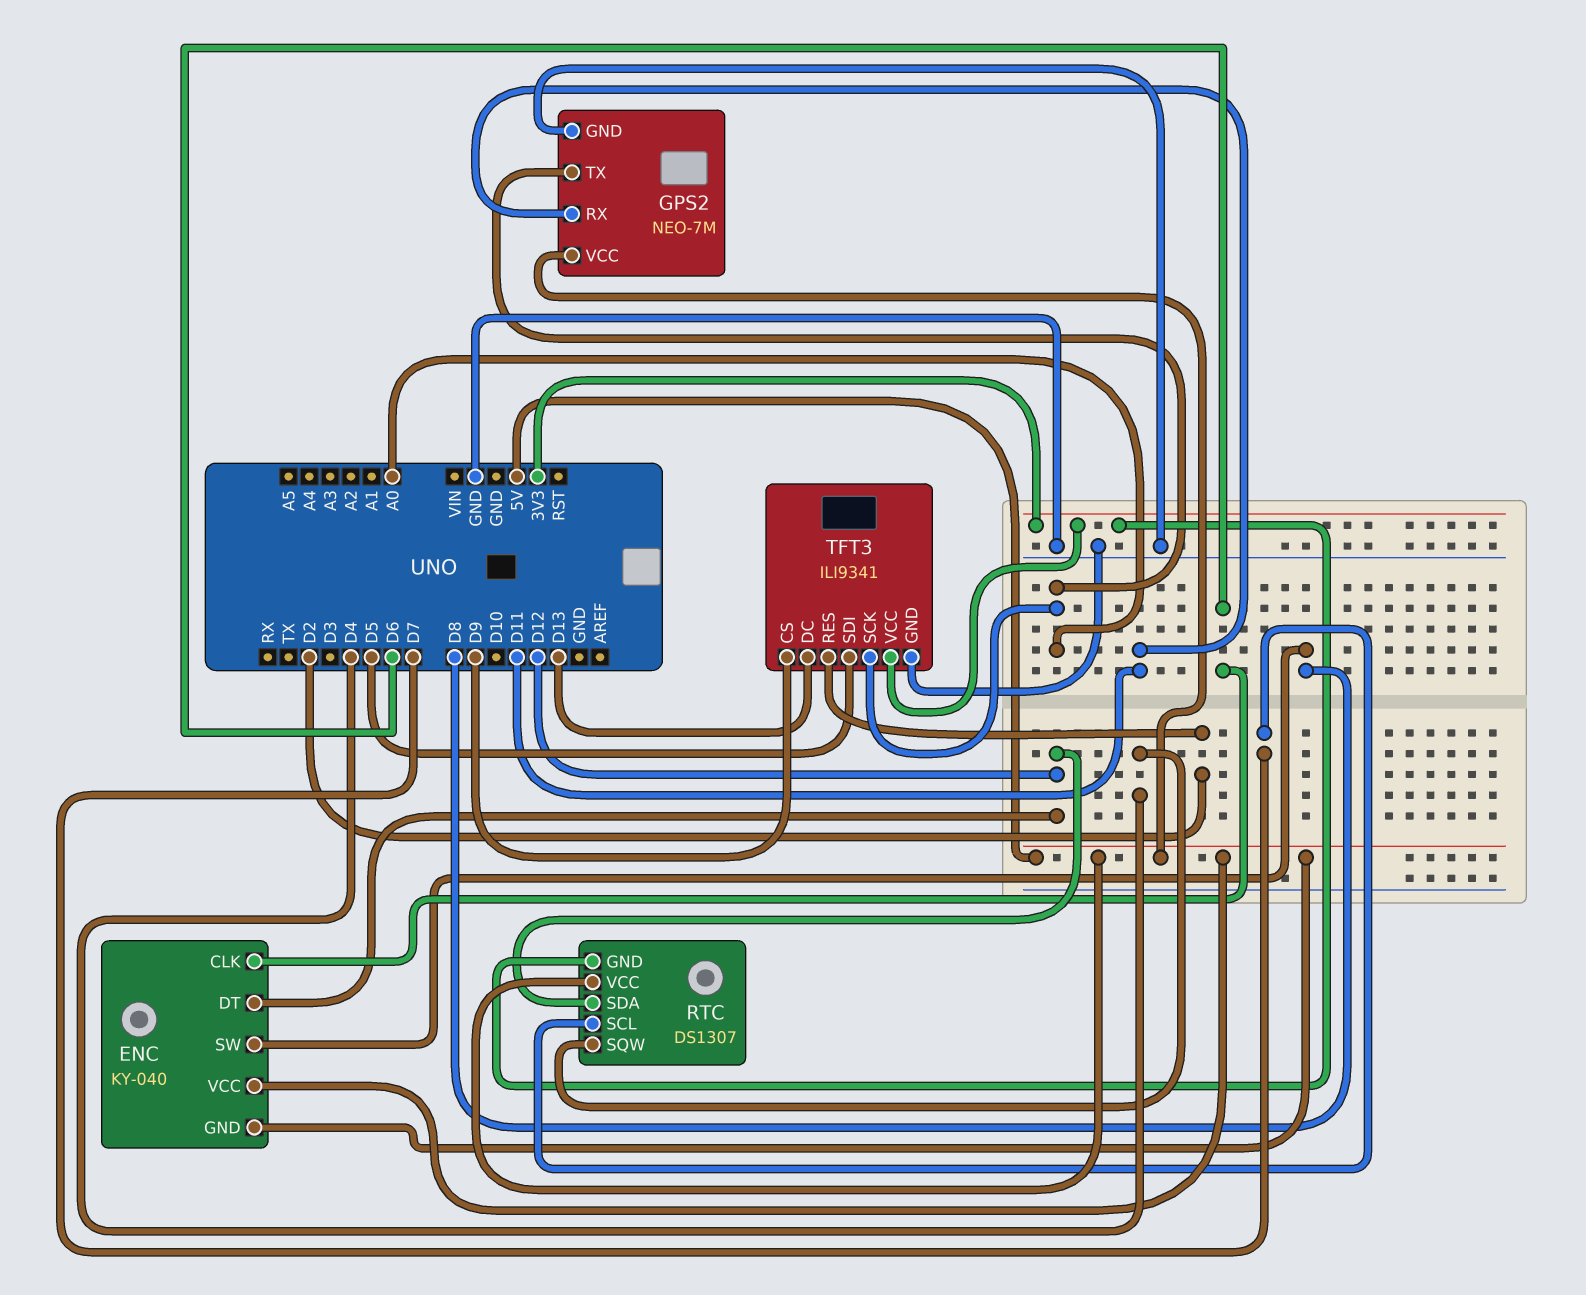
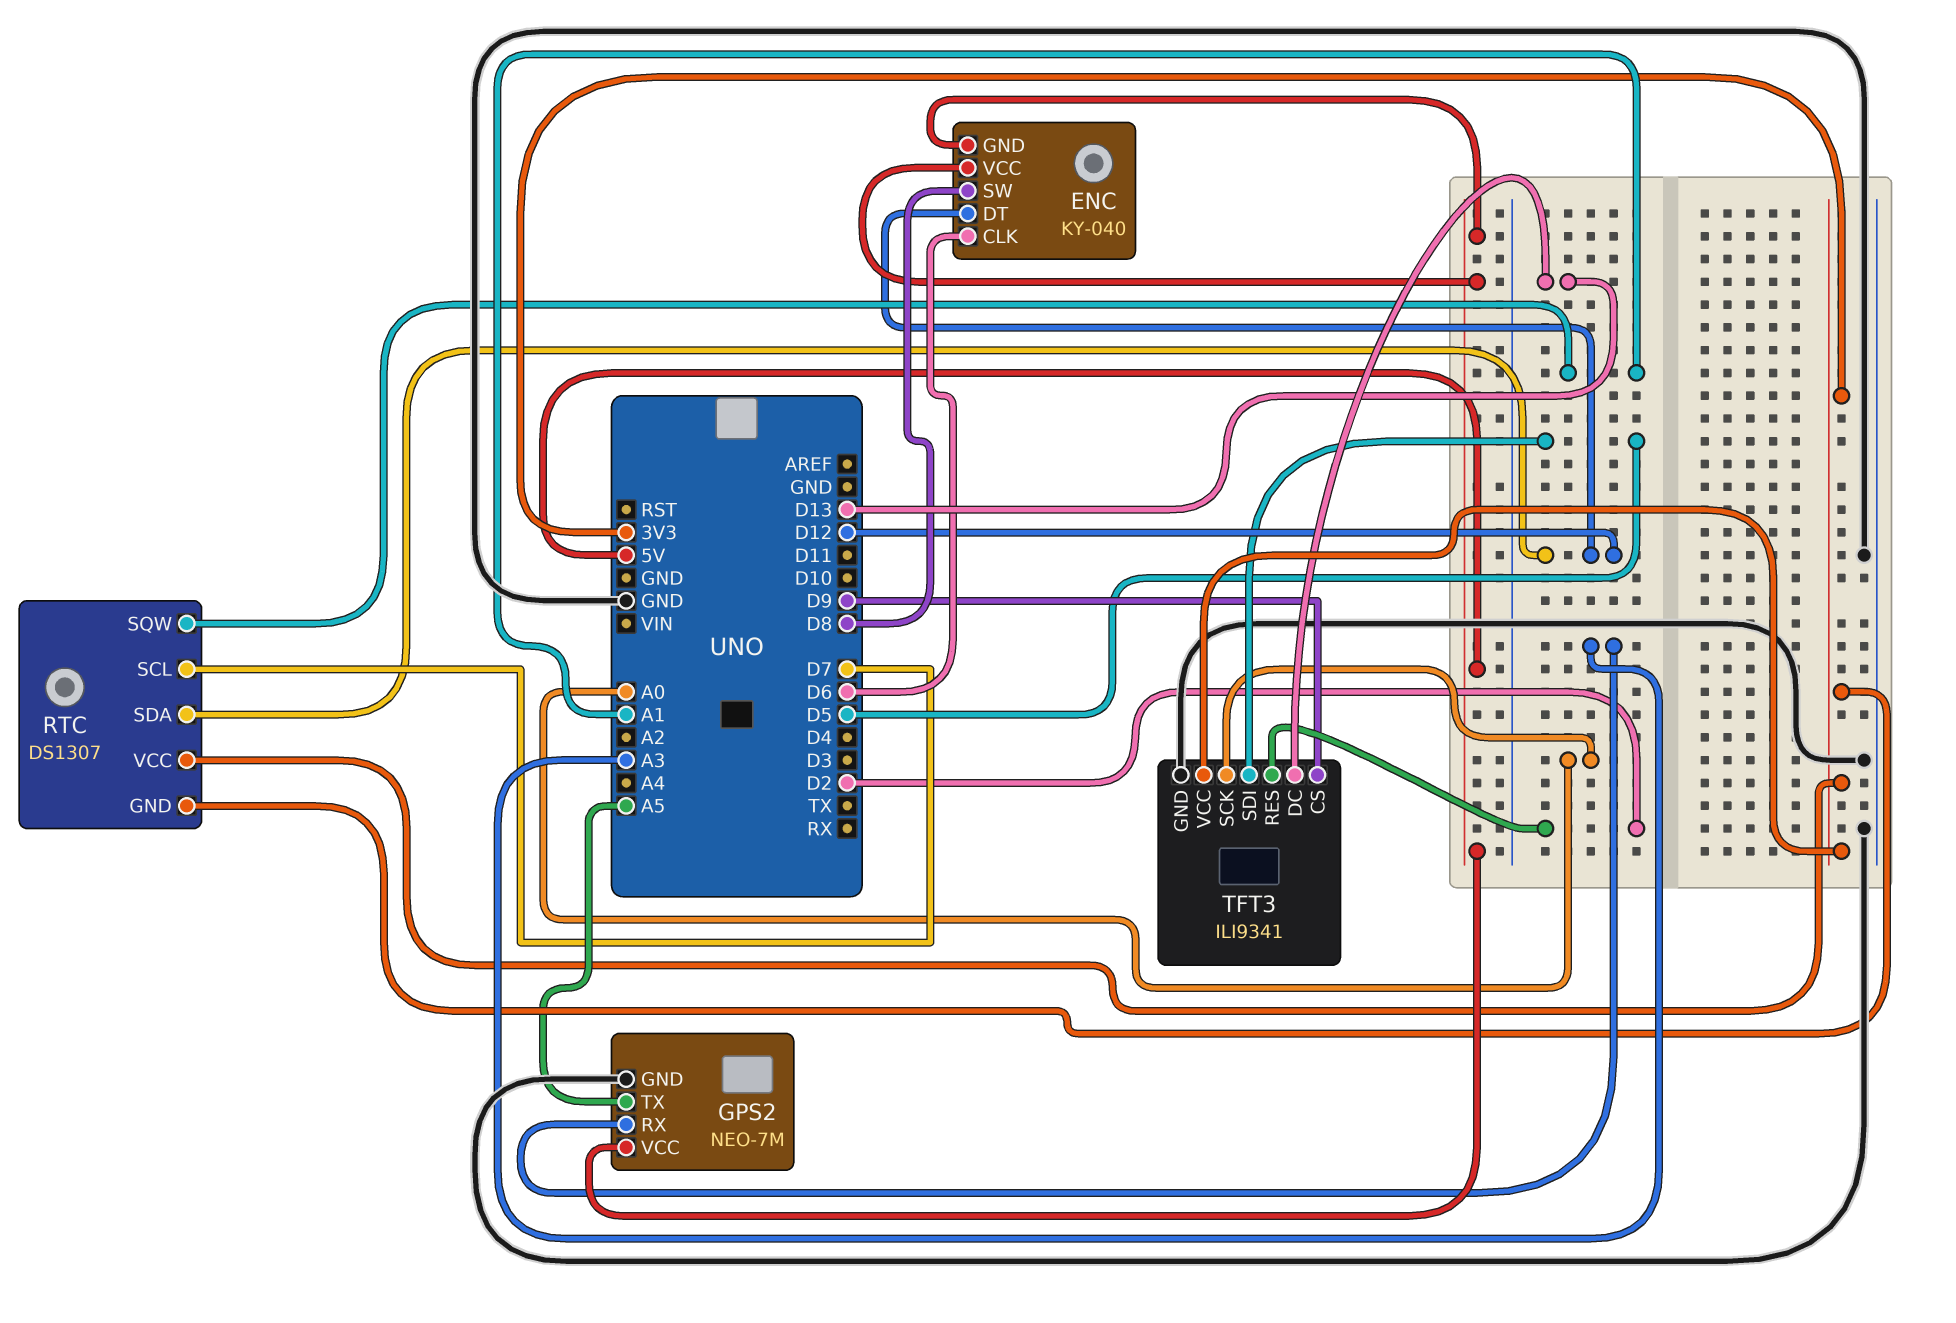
GPS2 pin RX: D11 -> A3
GPS2 pin TX: A0 -> A5
RTC pin SQW: D4 -> A1
RTC pin VCC: 5V -> 3V3

